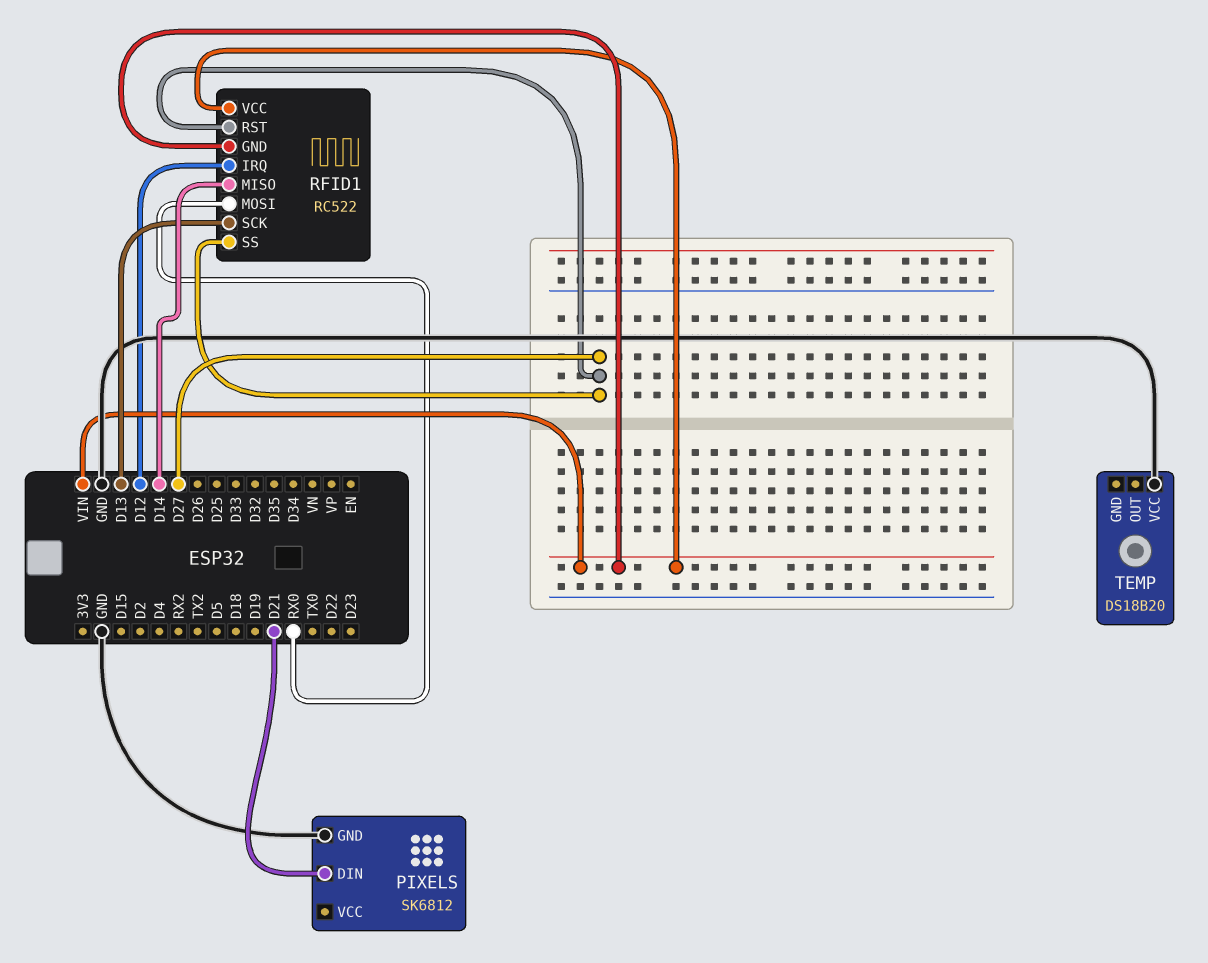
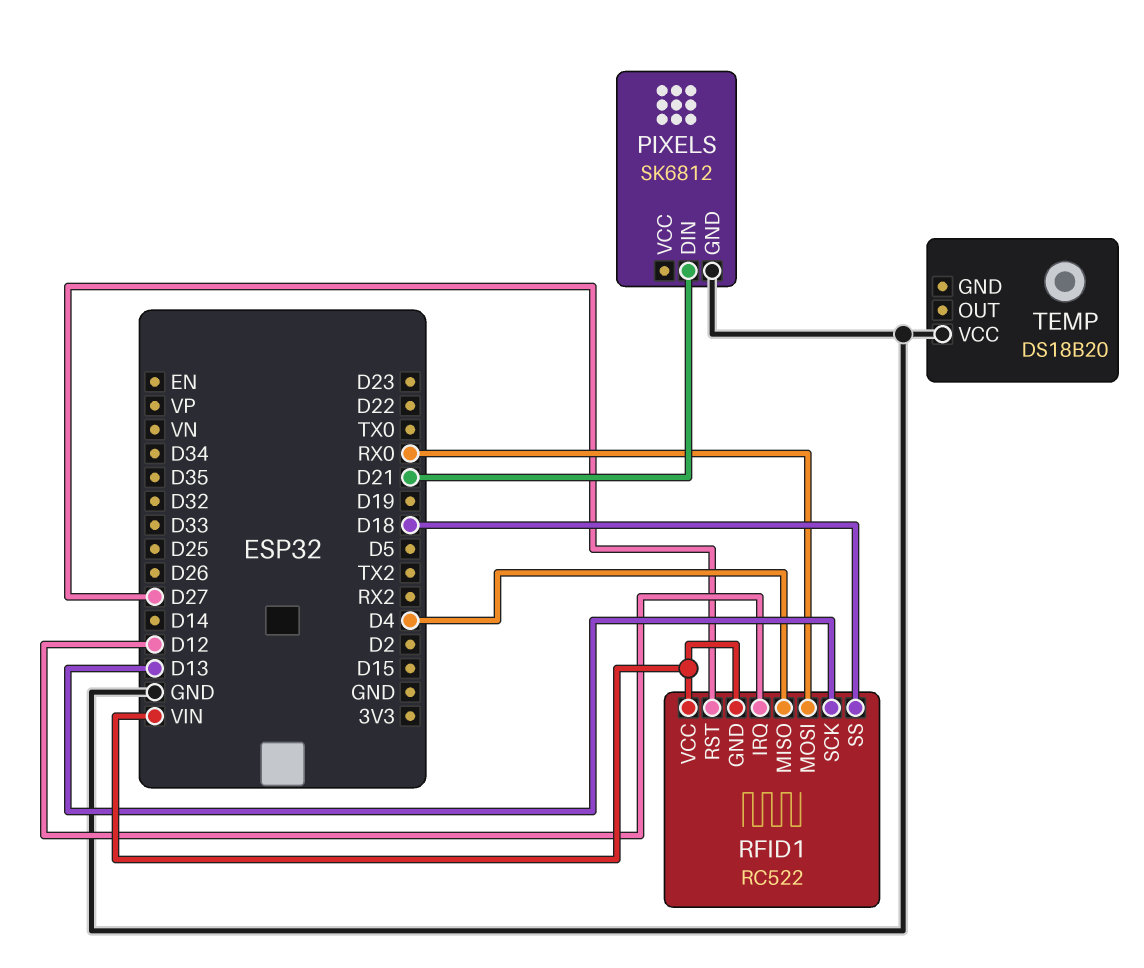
RFID1 pin MISO: D14 -> D4
RFID1 pin SS: D27 -> D18

